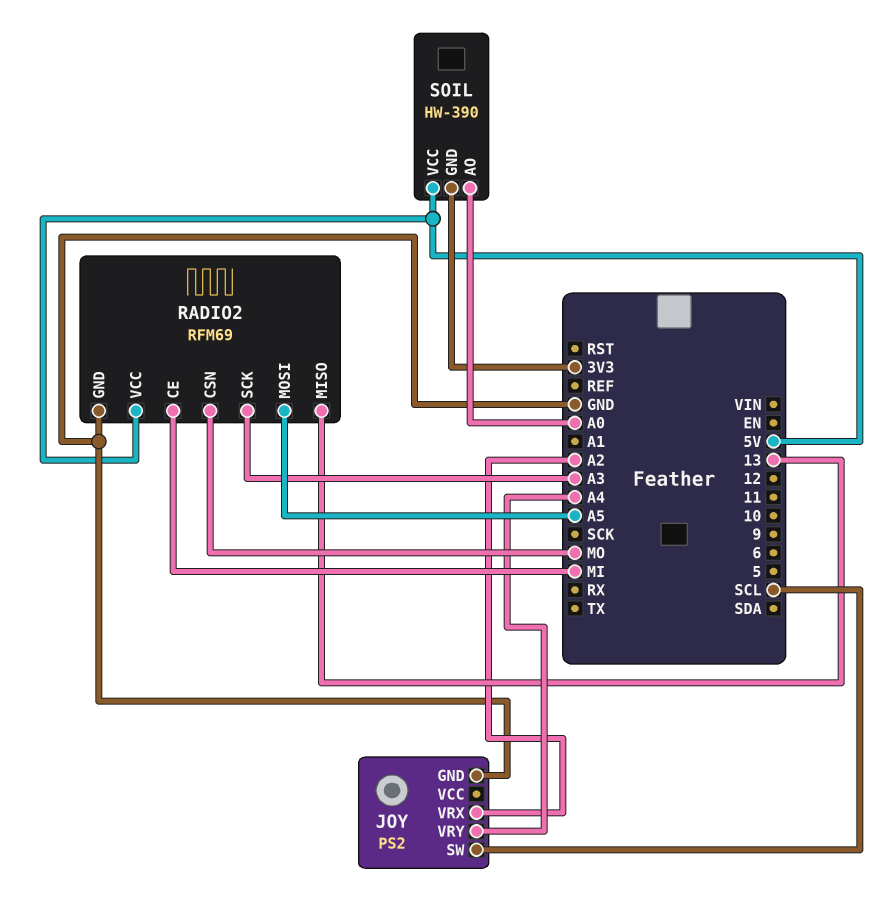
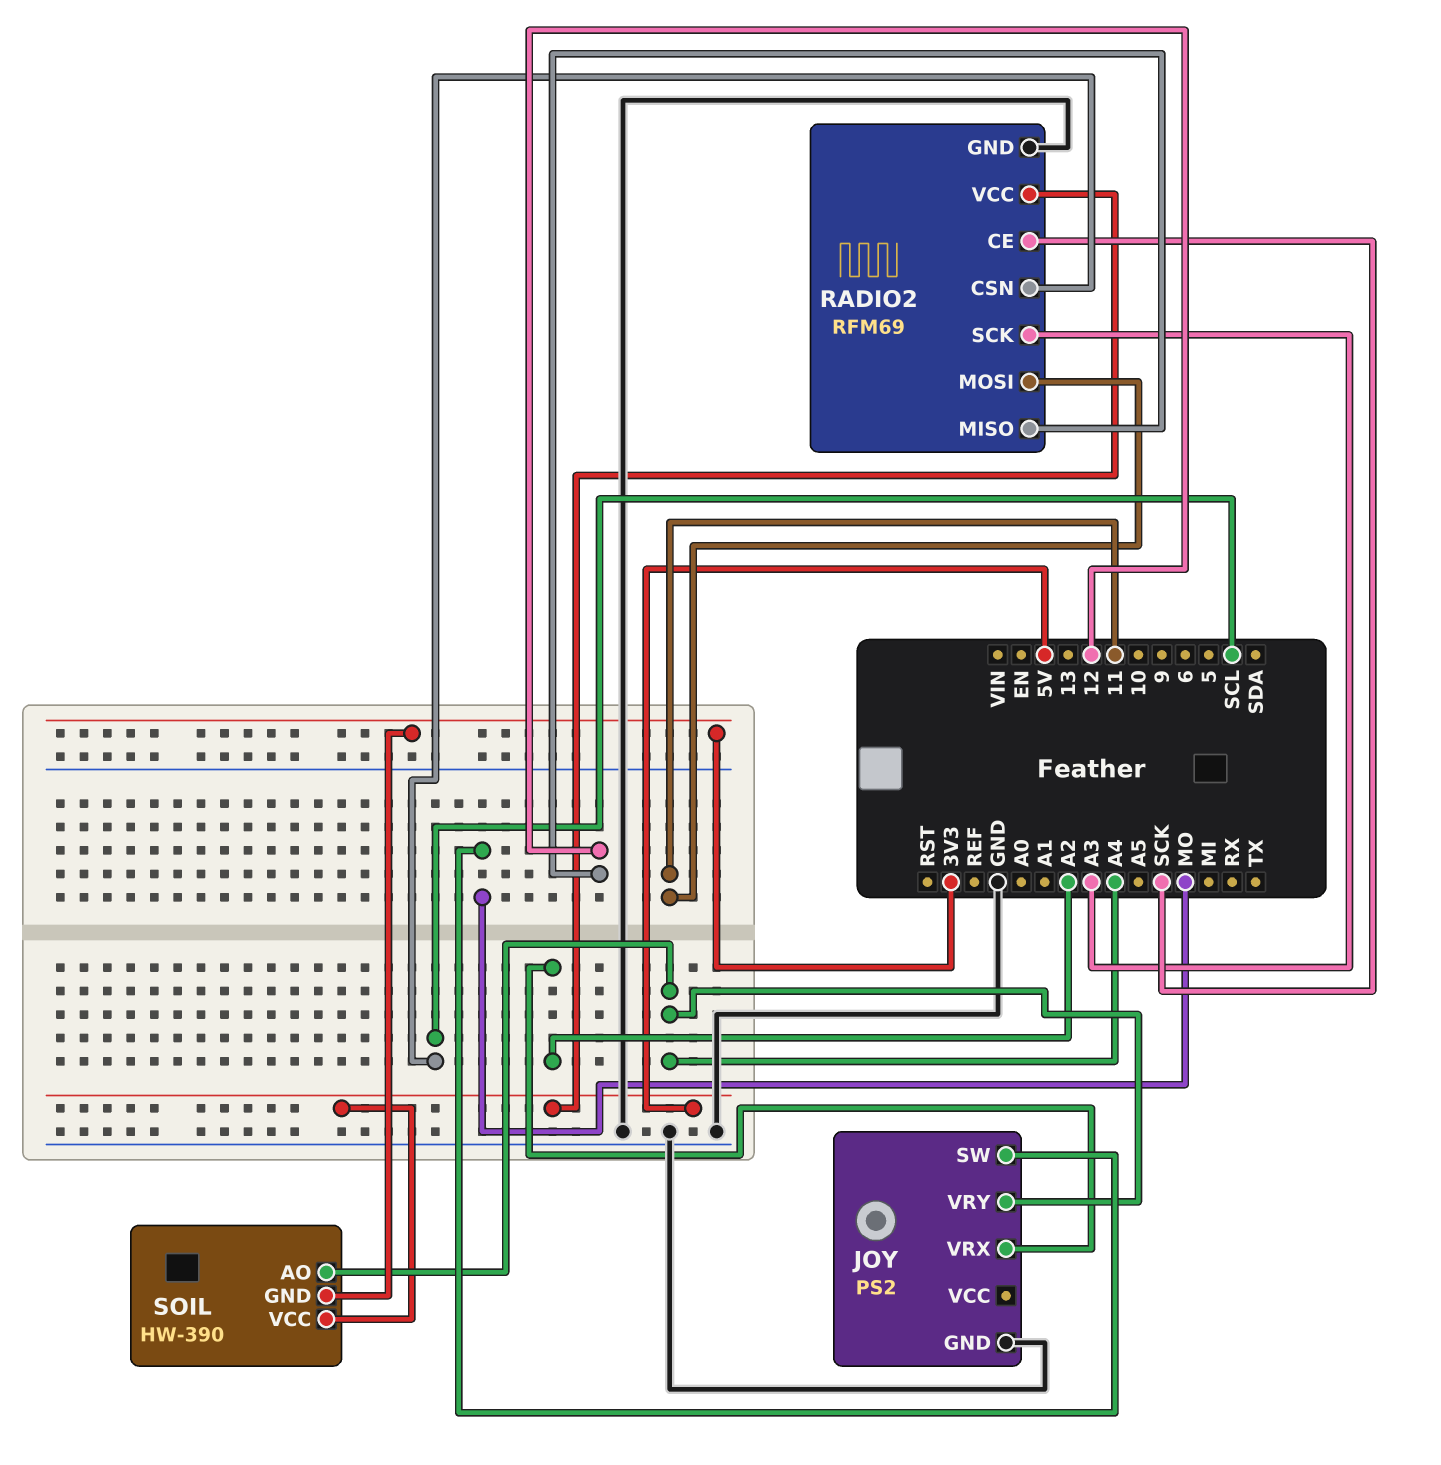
JOY pin SW: SCL -> MO
RADIO2 pin CE: MI -> SCK
RADIO2 pin CSN: MO -> SCL
RADIO2 pin MISO: 13 -> 12
RADIO2 pin MOSI: A5 -> 11
SOIL pin AO: A0 -> A4

